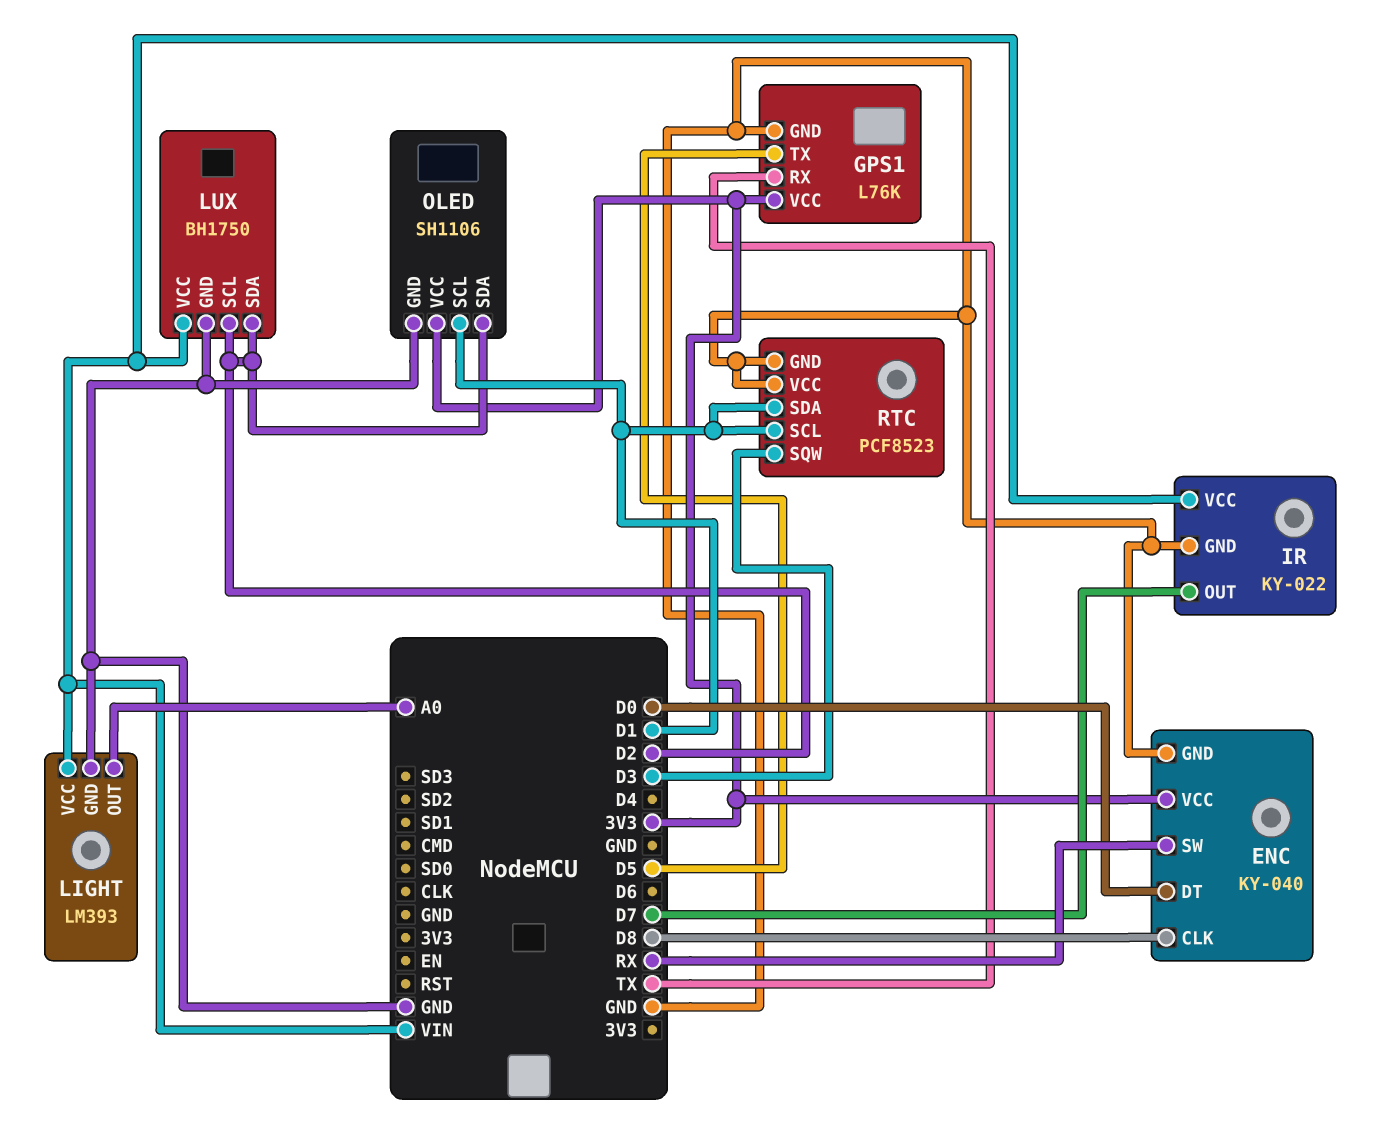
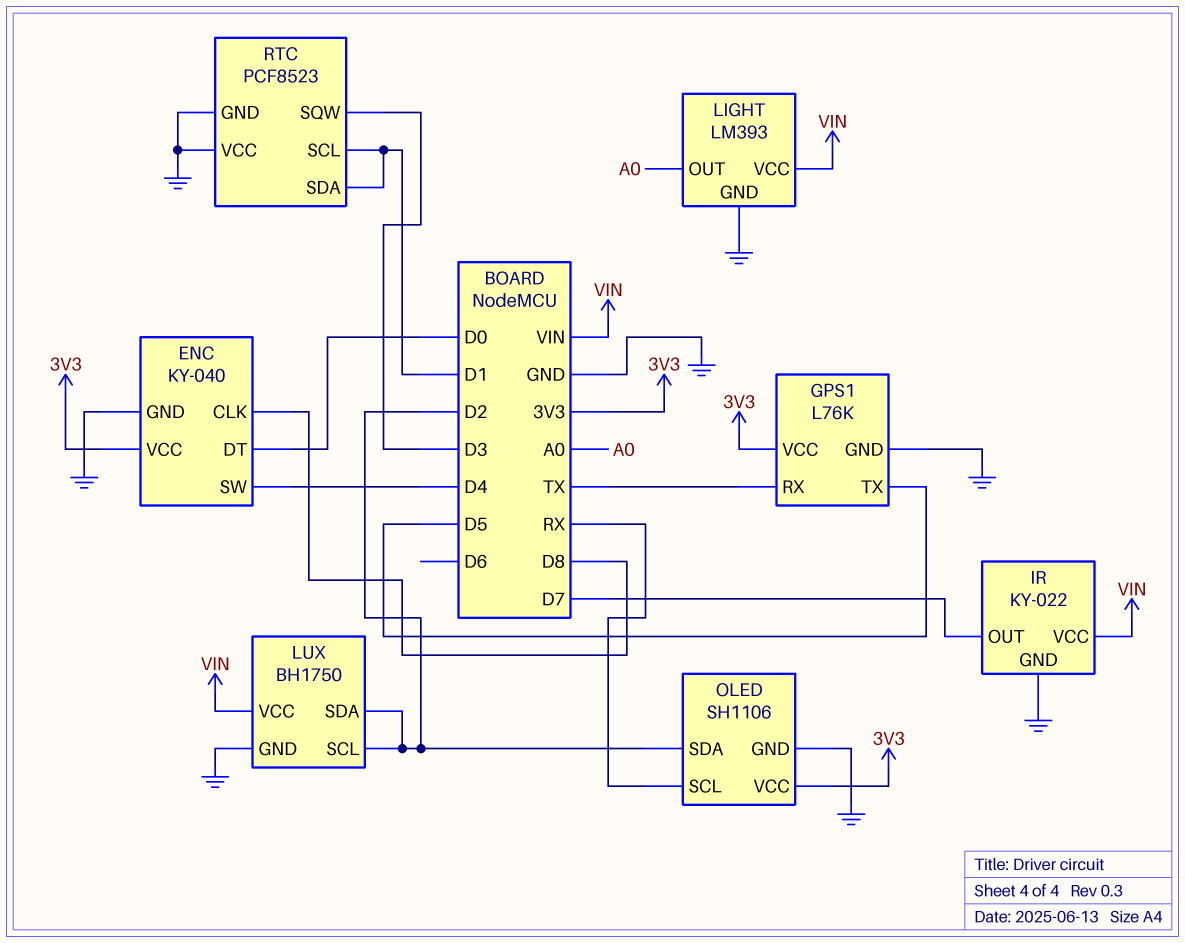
ENC pin SW: RX -> D4
OLED pin SCL: D1 -> RX

